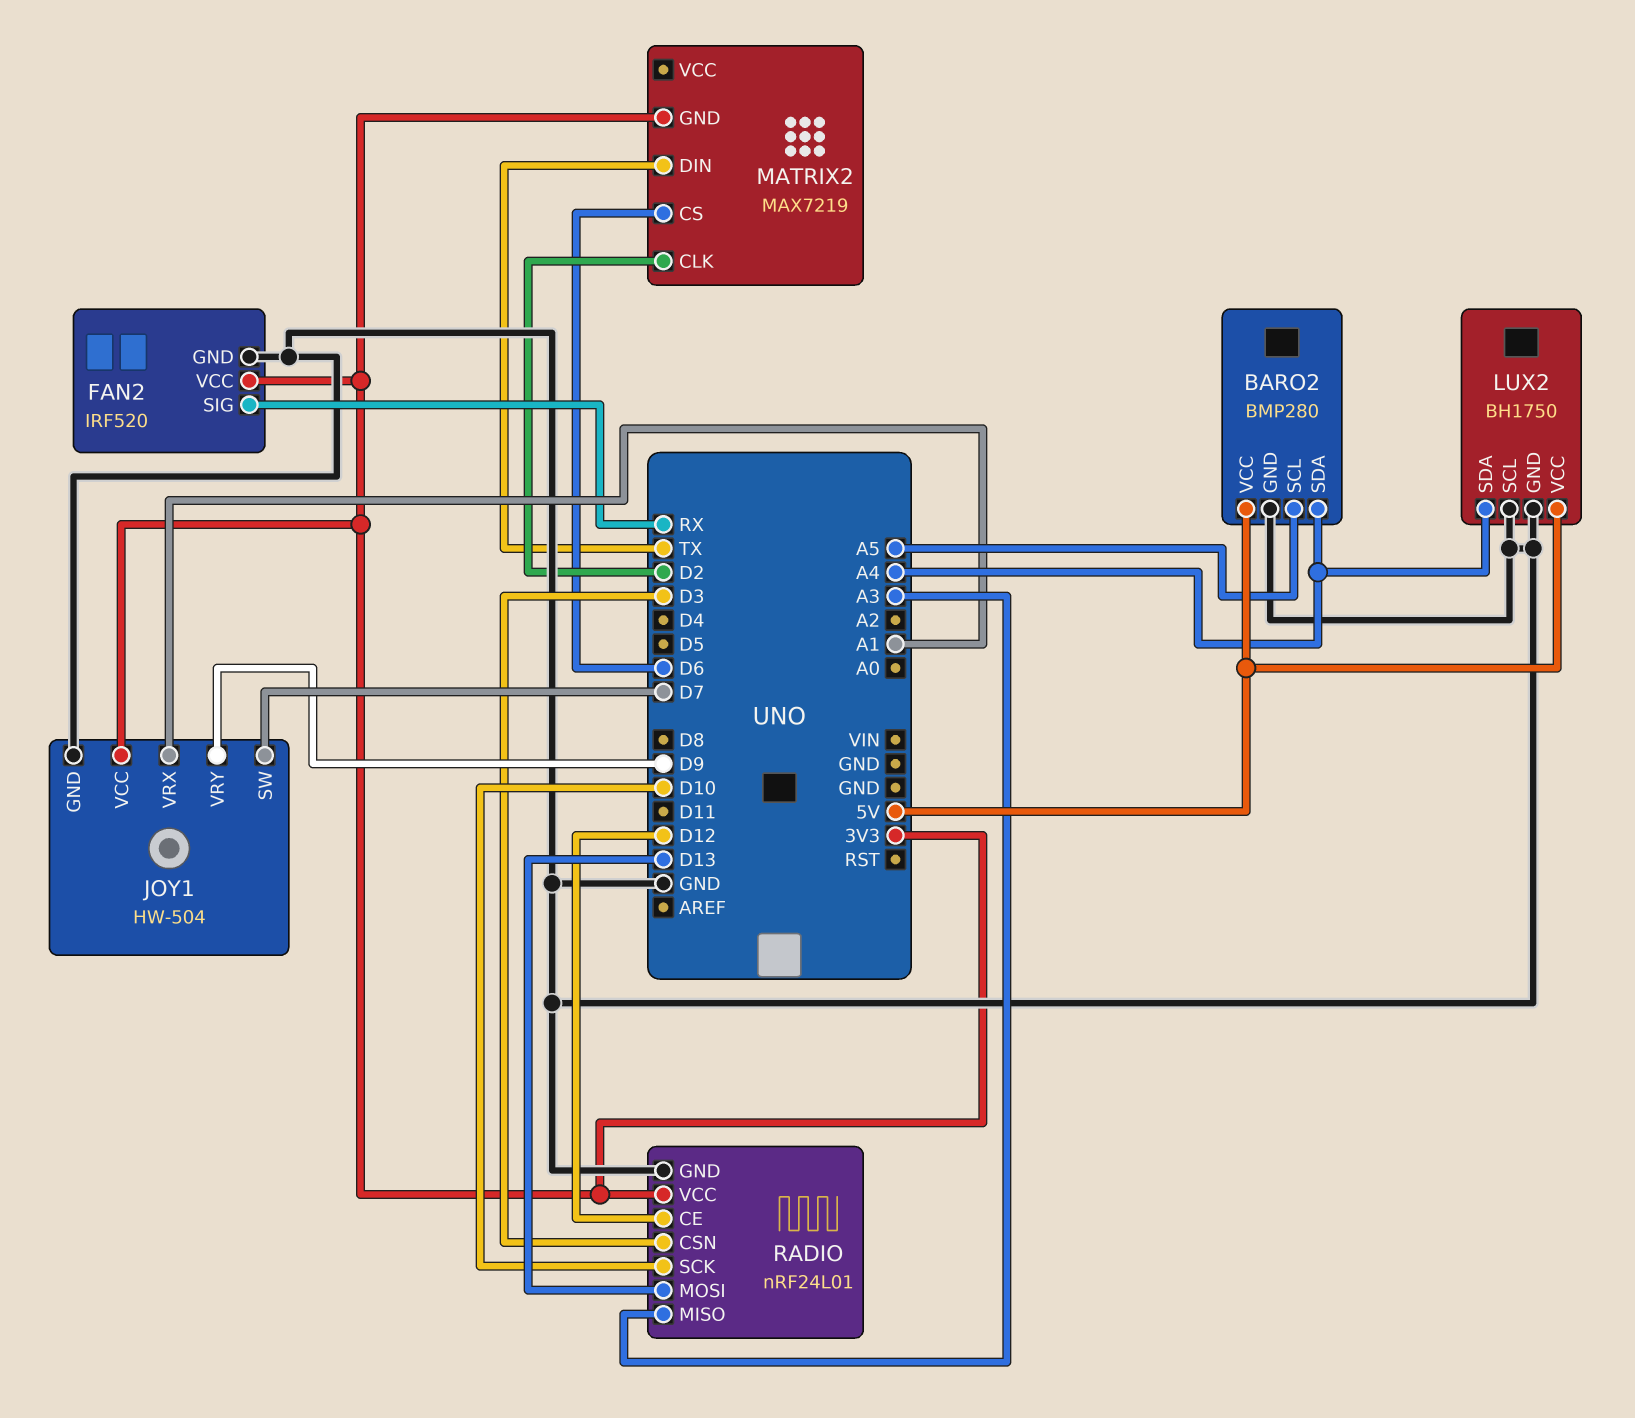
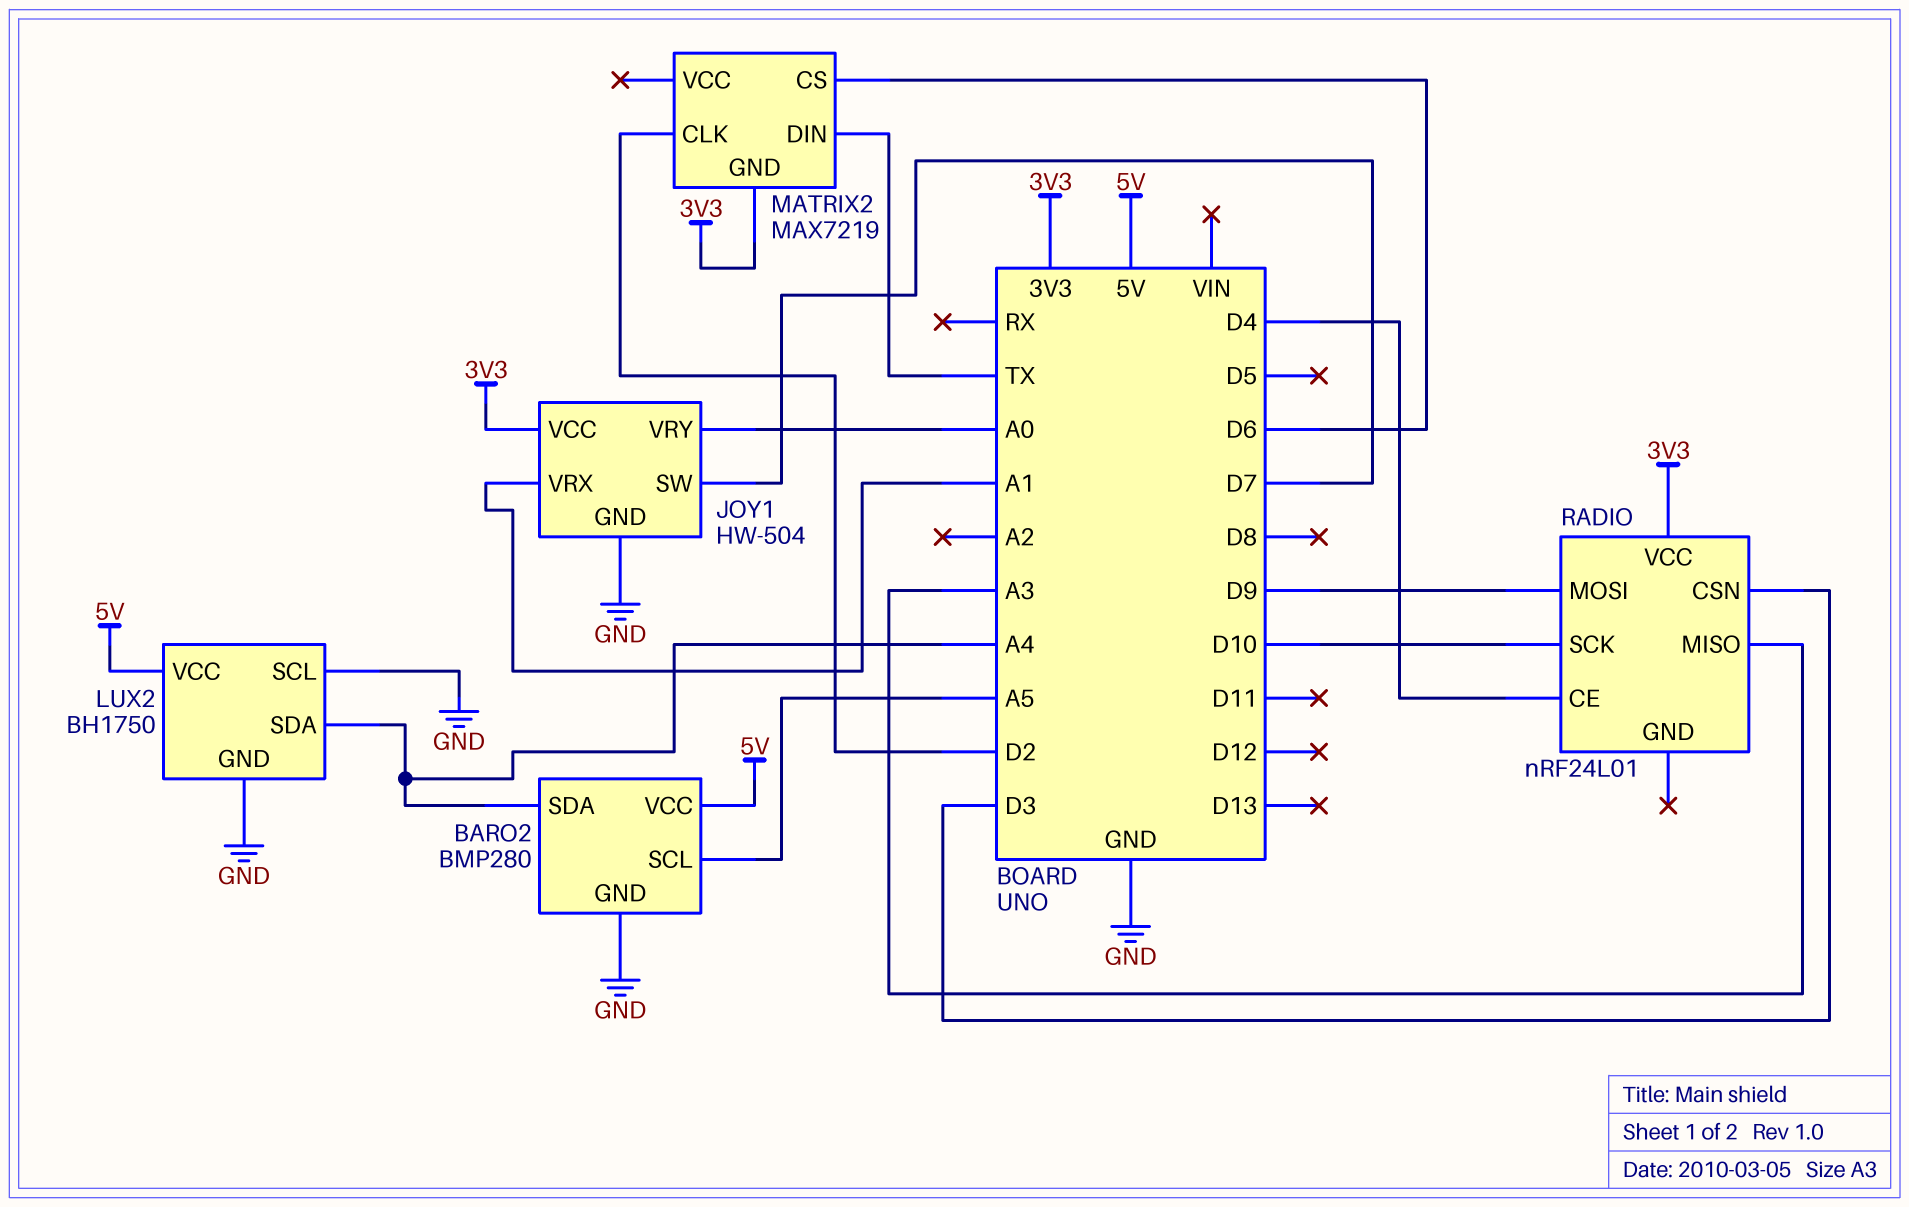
FAN2: IRF520 -> none
FAN2 pin GND: GND -> none
FAN2 pin SIG: RX -> none
FAN2 pin VCC: 3V3 -> none
JOY1 pin VRY: D9 -> A0
RADIO pin CE: D12 -> D4
RADIO pin GND: GND -> none
RADIO pin MOSI: D13 -> D9

